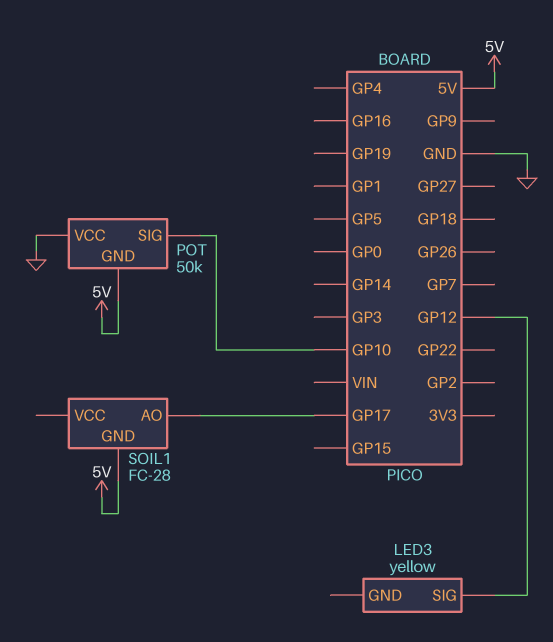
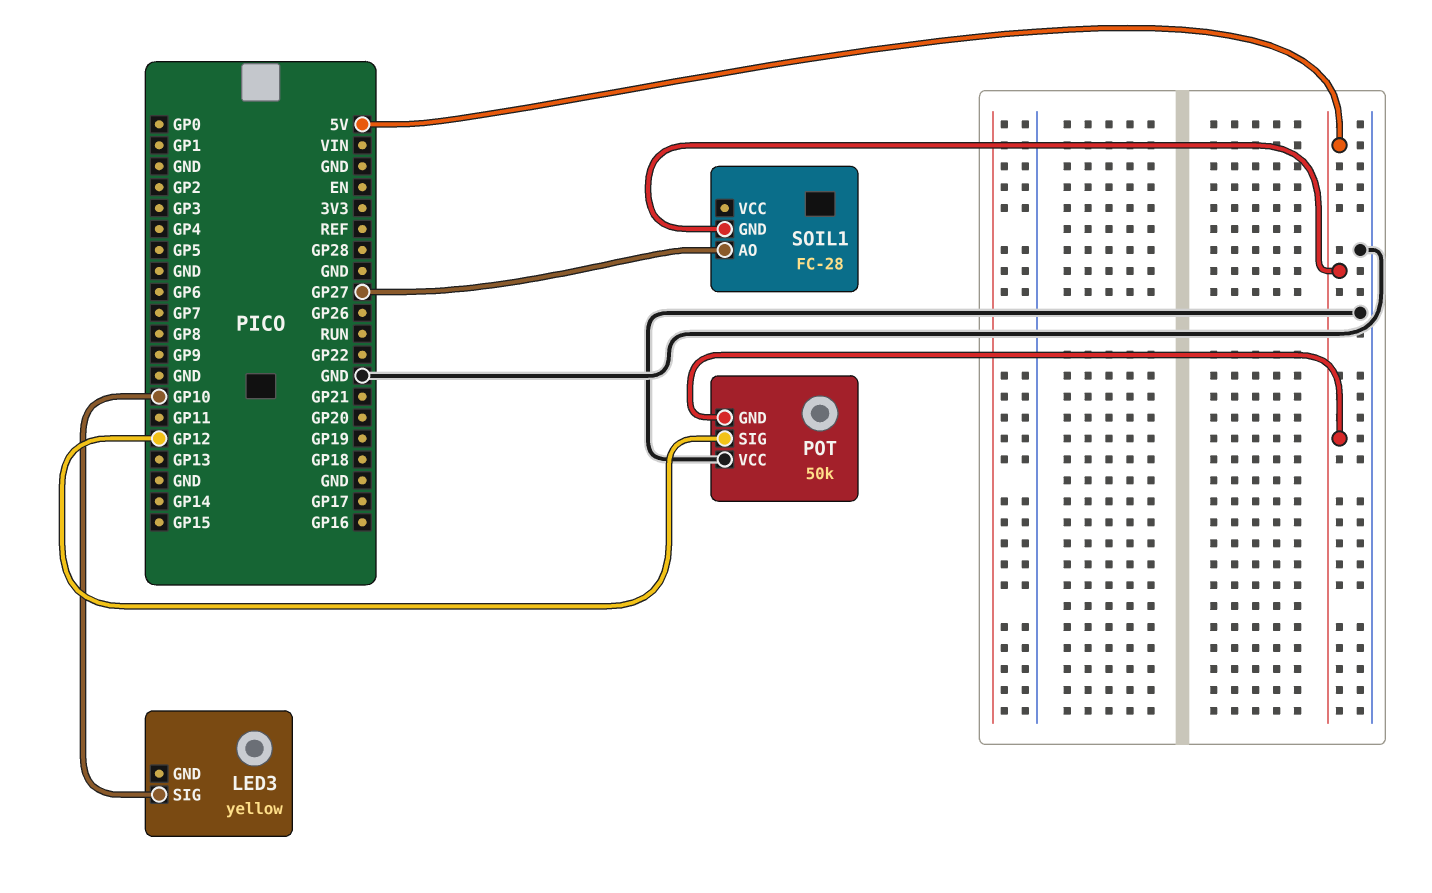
LED3 pin SIG: GP12 -> GP10
POT pin SIG: GP10 -> GP12
SOIL1 pin AO: GP17 -> GP27

